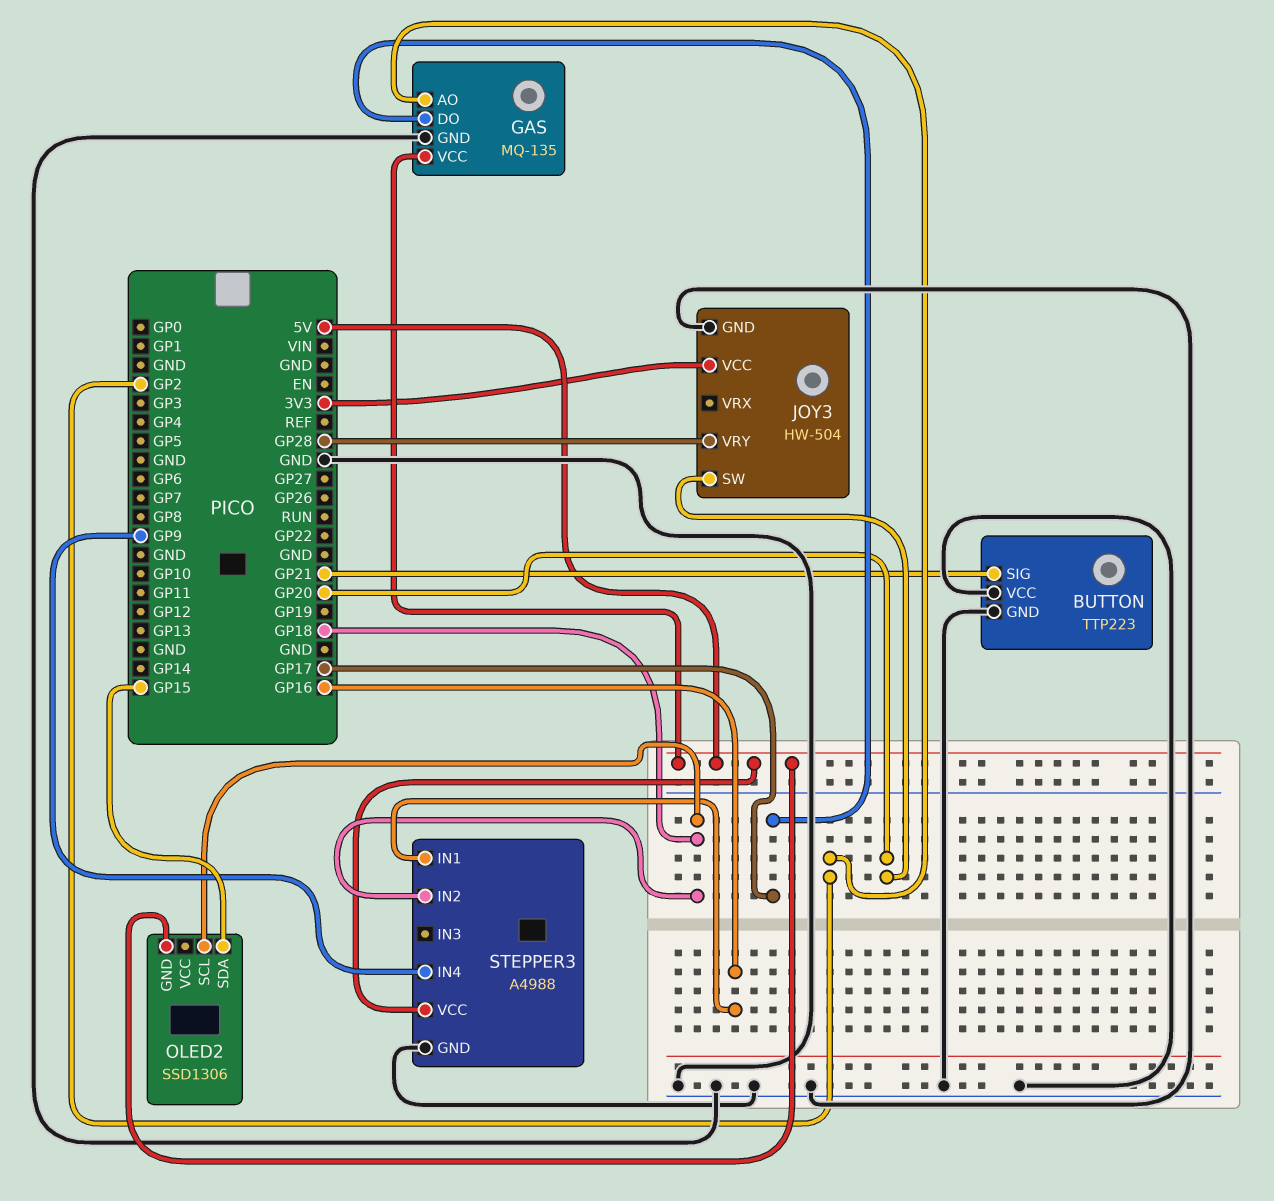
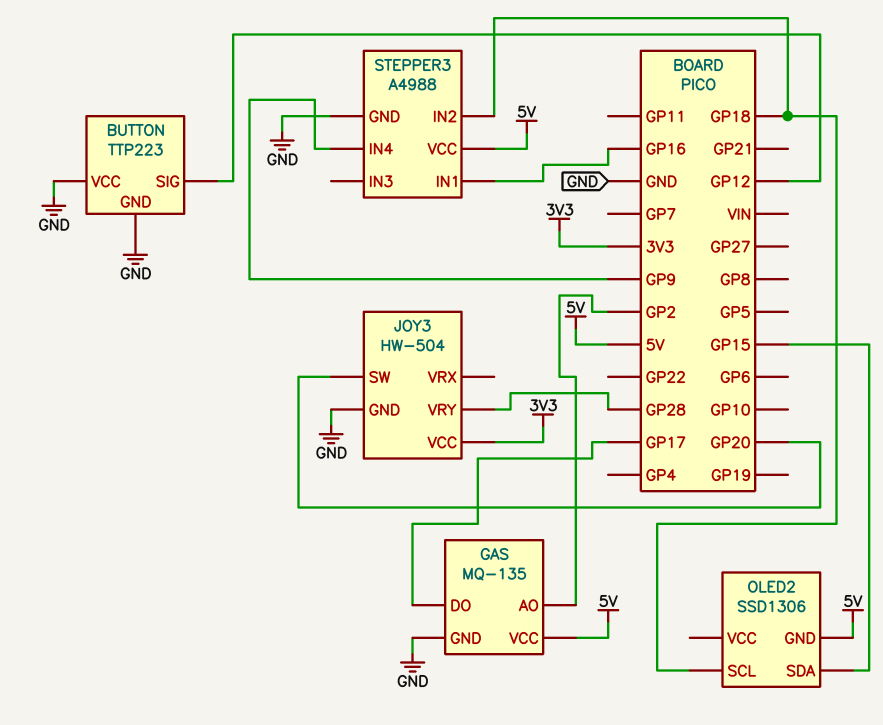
BUTTON pin SIG: GP21 -> GP12

